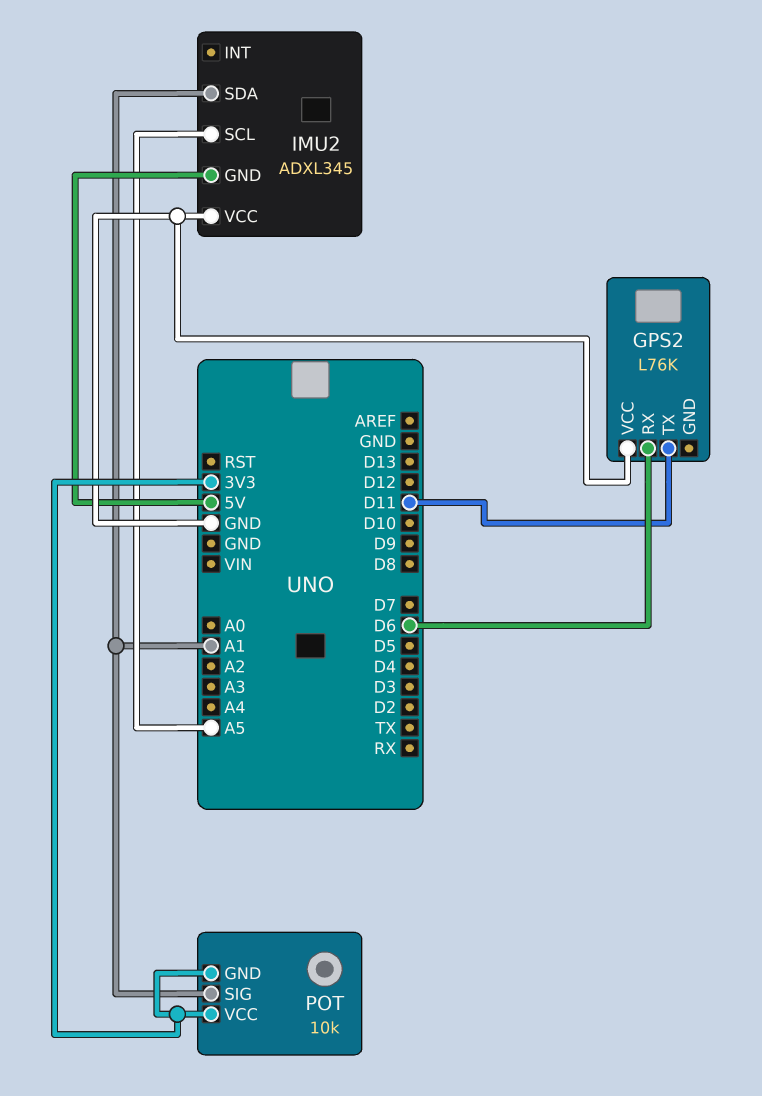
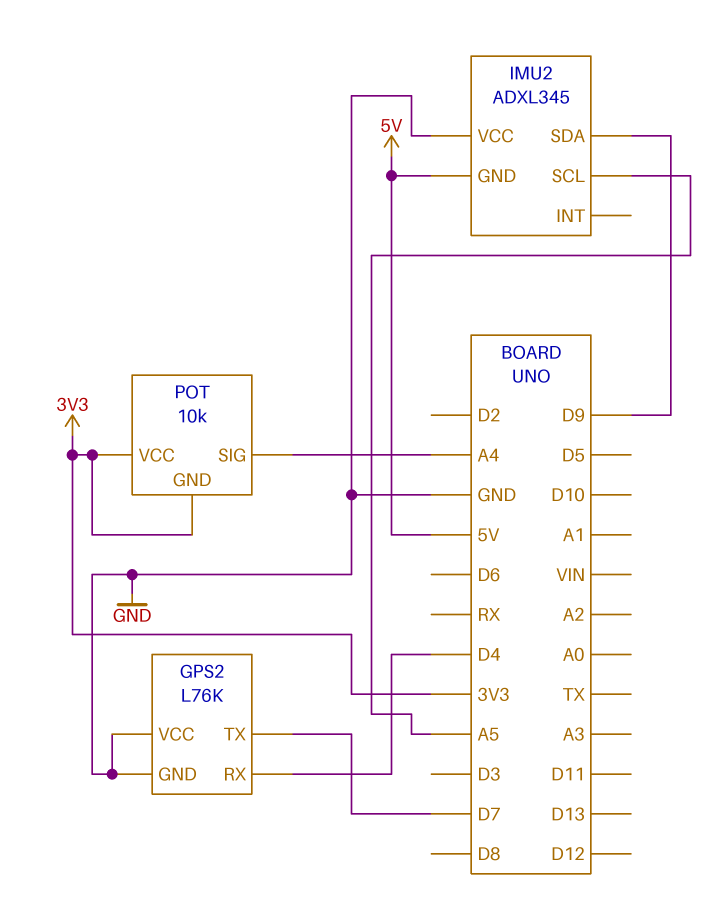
GPS2 pin GND: none -> GND
GPS2 pin RX: D6 -> D4
GPS2 pin TX: D11 -> D7
IMU2 pin SDA: A1 -> D9
POT pin SIG: A1 -> A4

